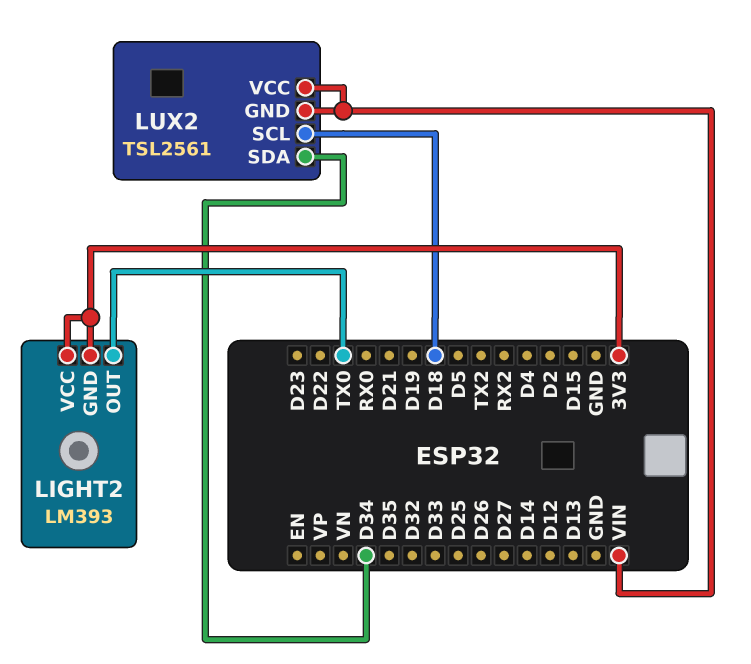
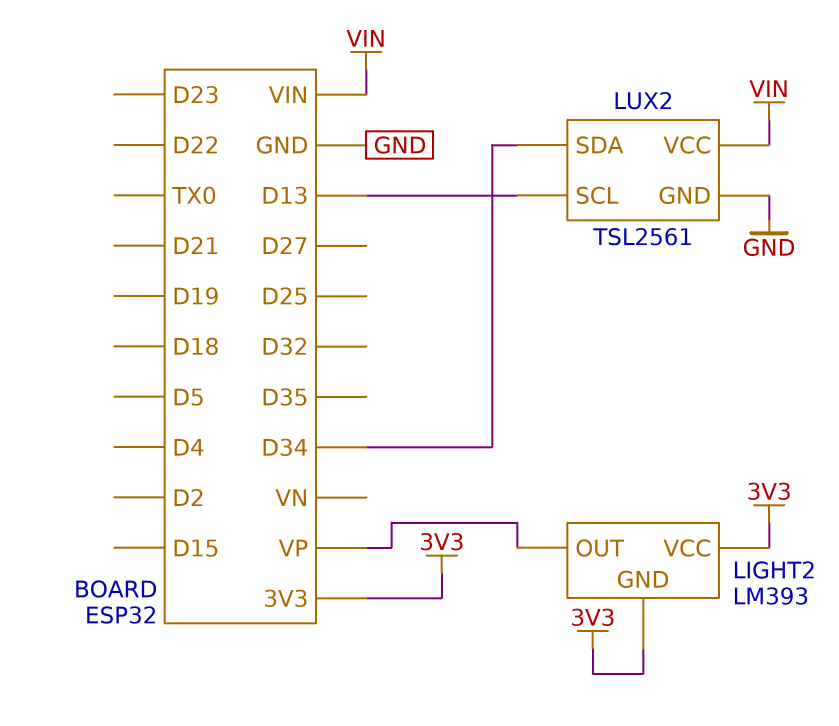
LIGHT2 pin OUT: TX0 -> VP
LUX2 pin GND: VIN -> GND
LUX2 pin SCL: D18 -> D13

